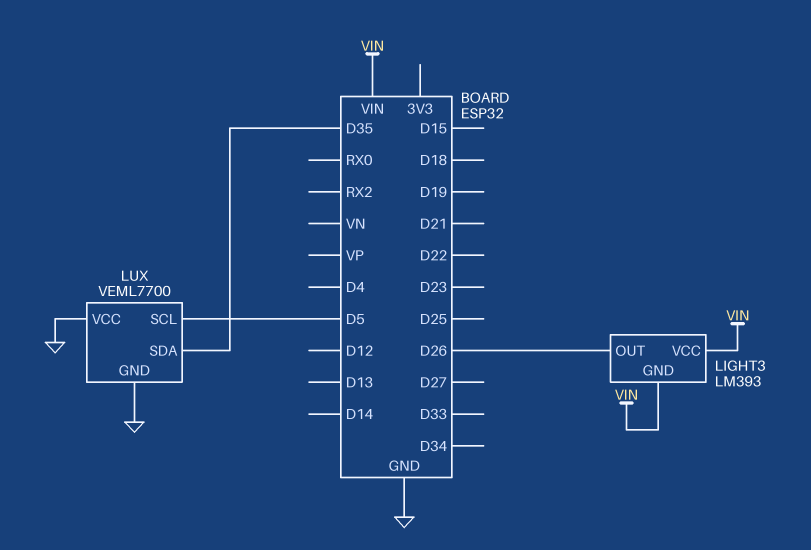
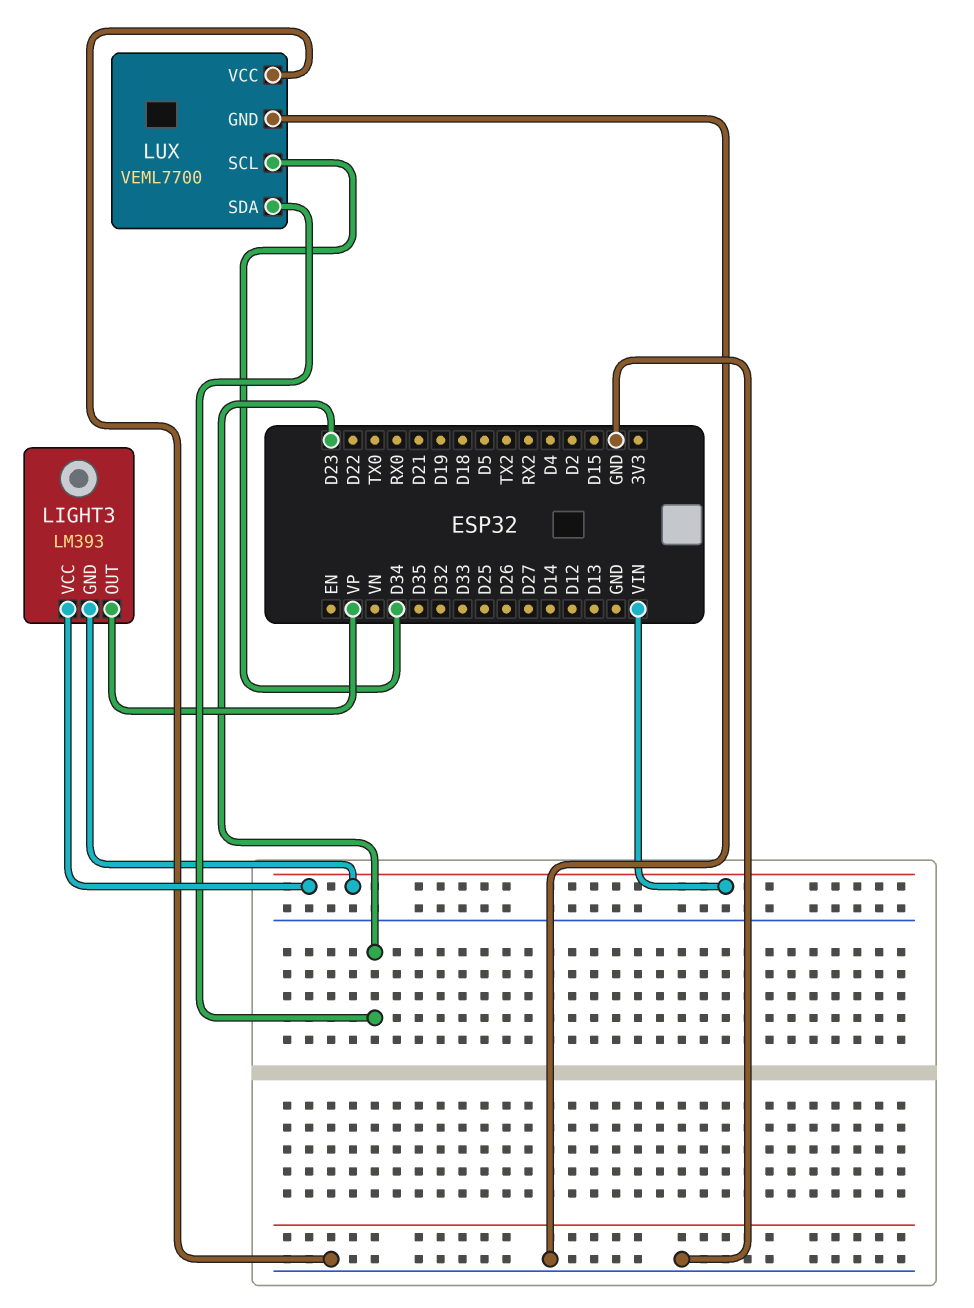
LIGHT3 pin OUT: D26 -> VP
LUX pin SCL: D5 -> D34
LUX pin SDA: D35 -> D23

